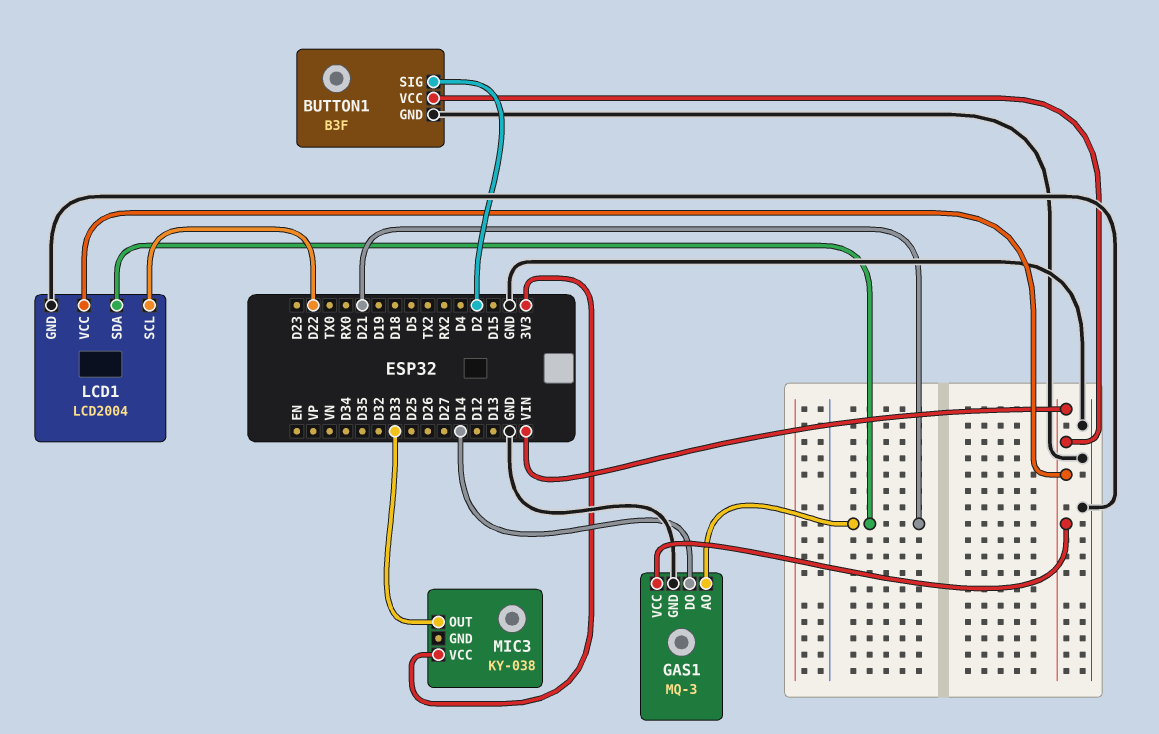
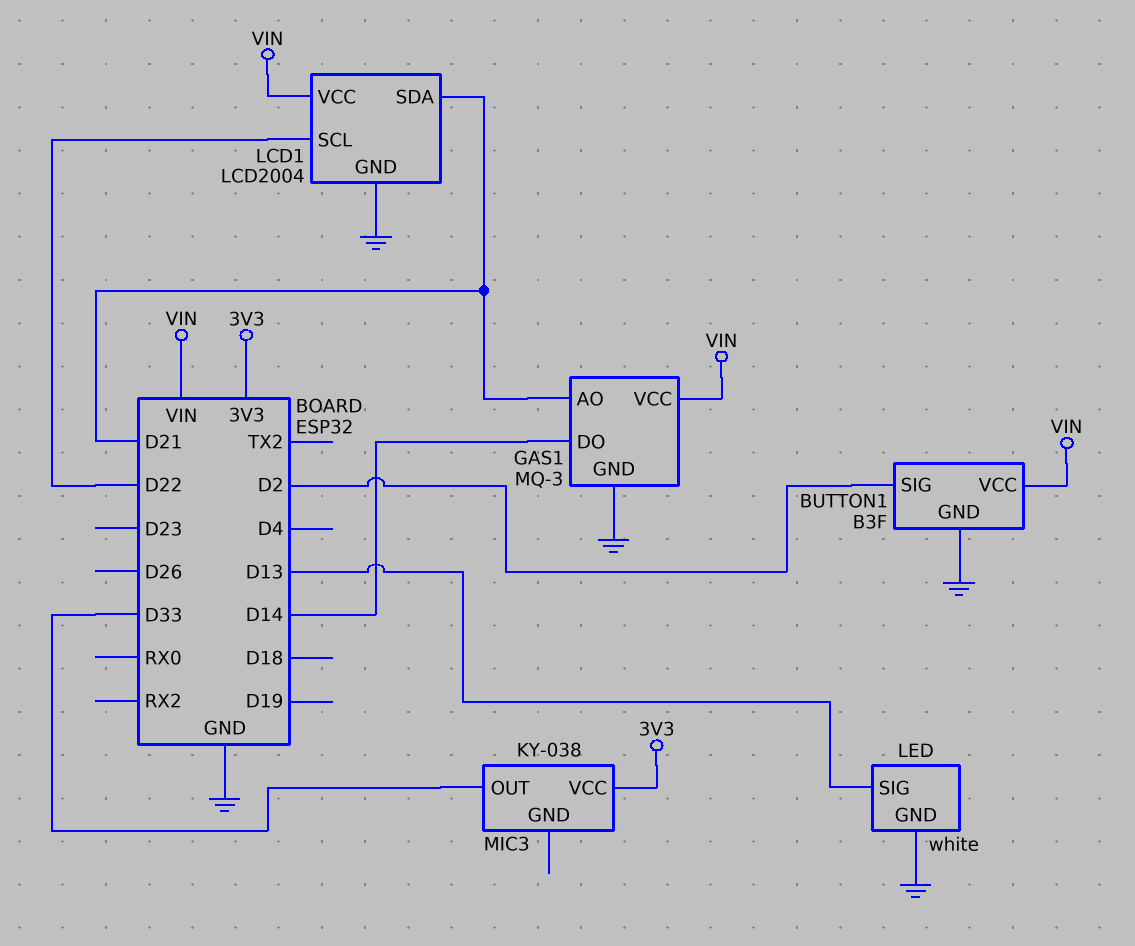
LED: none -> white
LED pin GND: none -> GND
LED pin SIG: none -> D13

